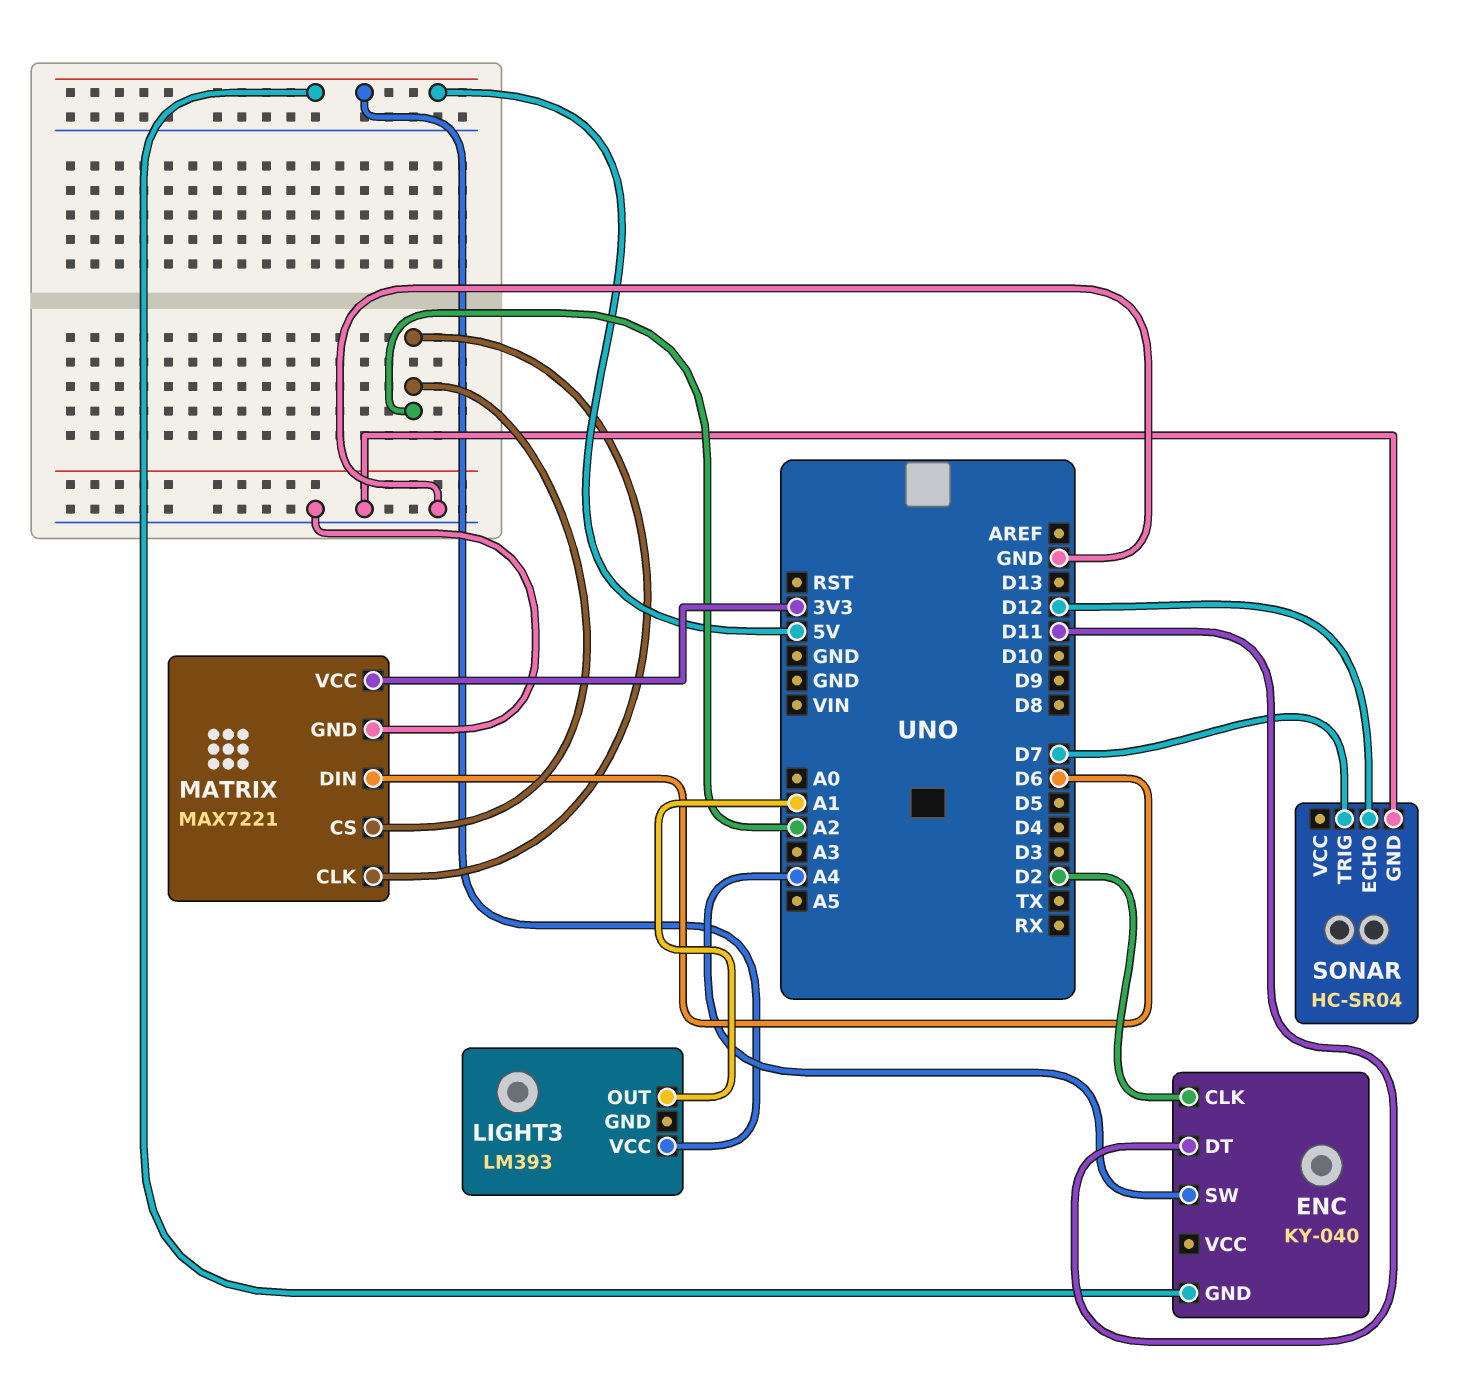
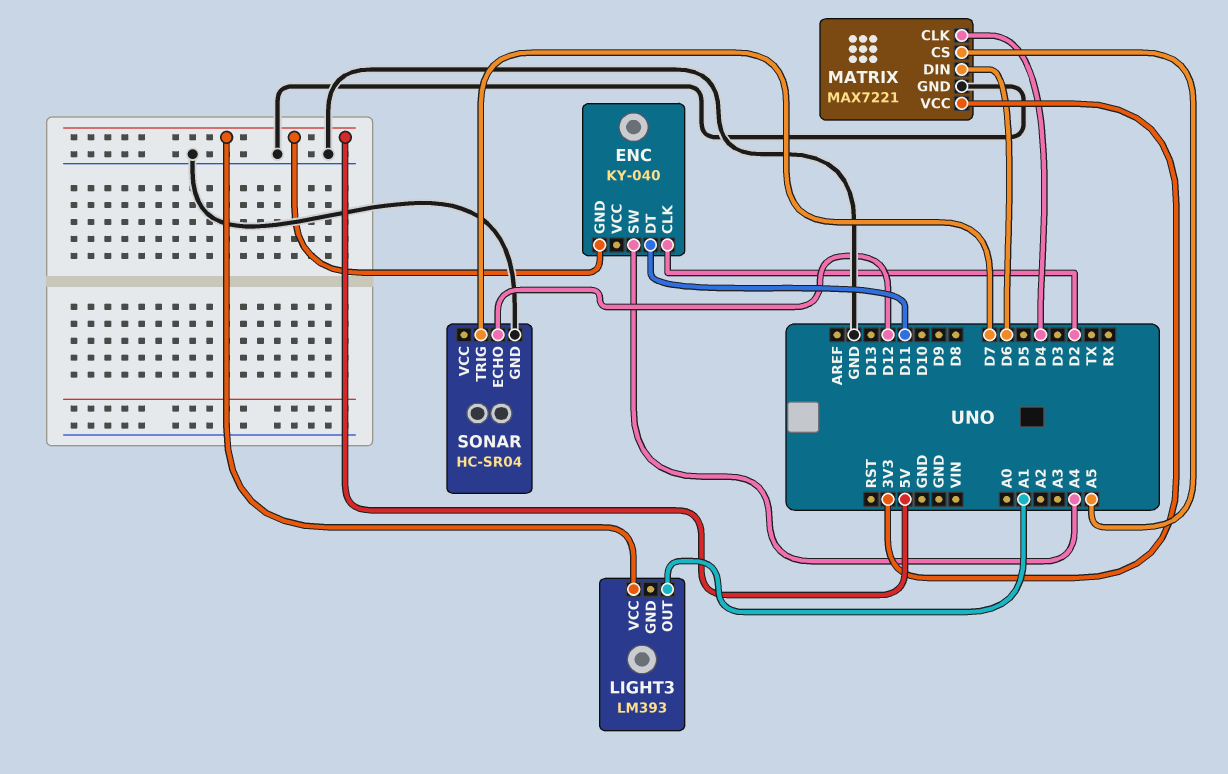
MATRIX pin CLK: A2 -> D4
MATRIX pin CS: A2 -> A5

